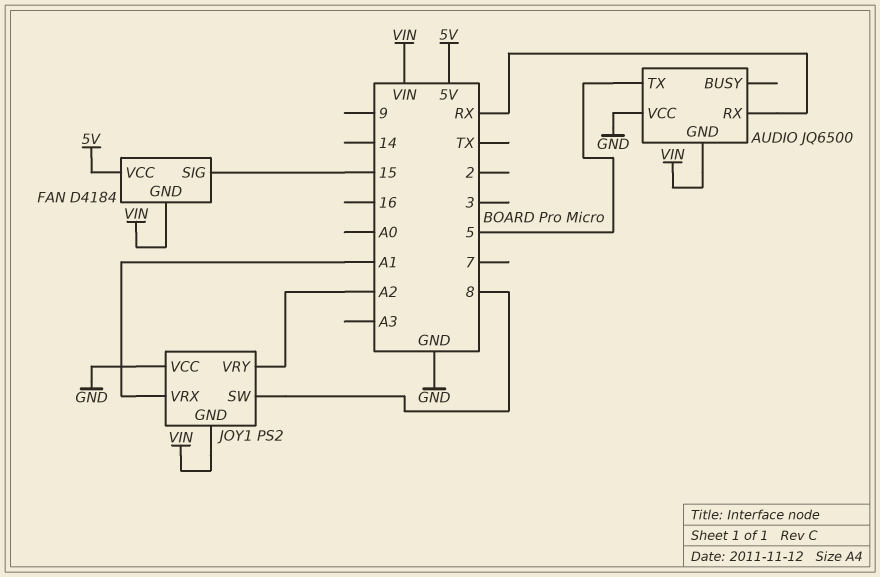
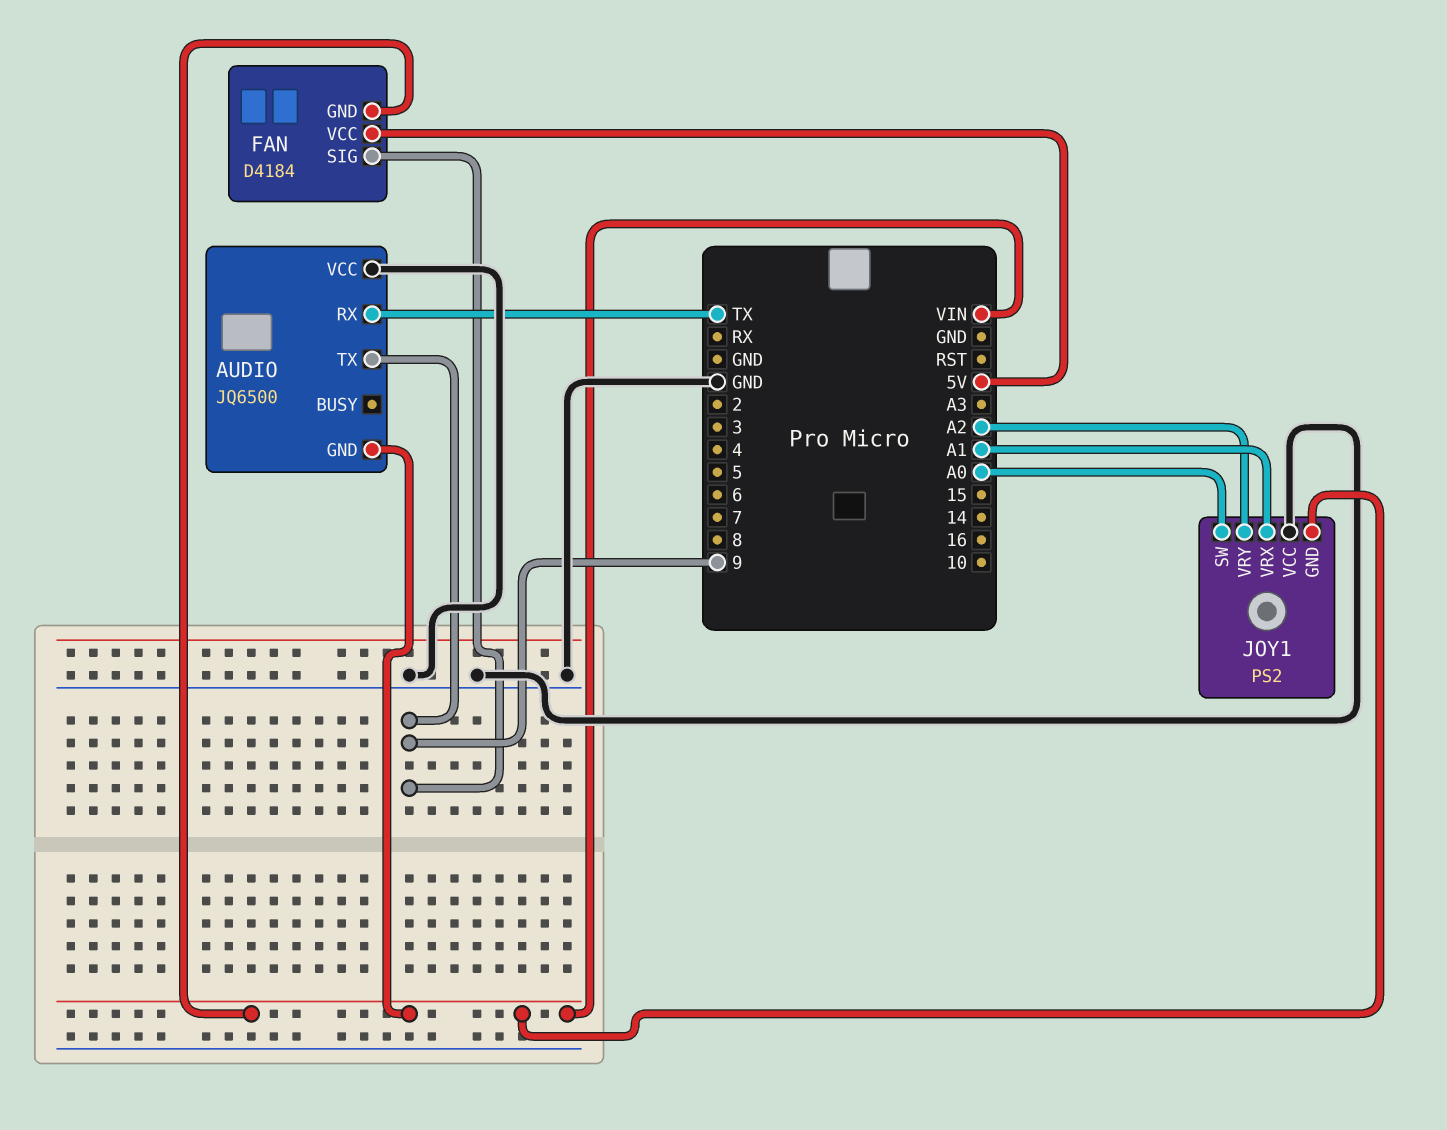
AUDIO pin RX: RX -> TX
AUDIO pin TX: 5 -> 9
FAN pin SIG: 15 -> 9
JOY1 pin SW: 8 -> A0

